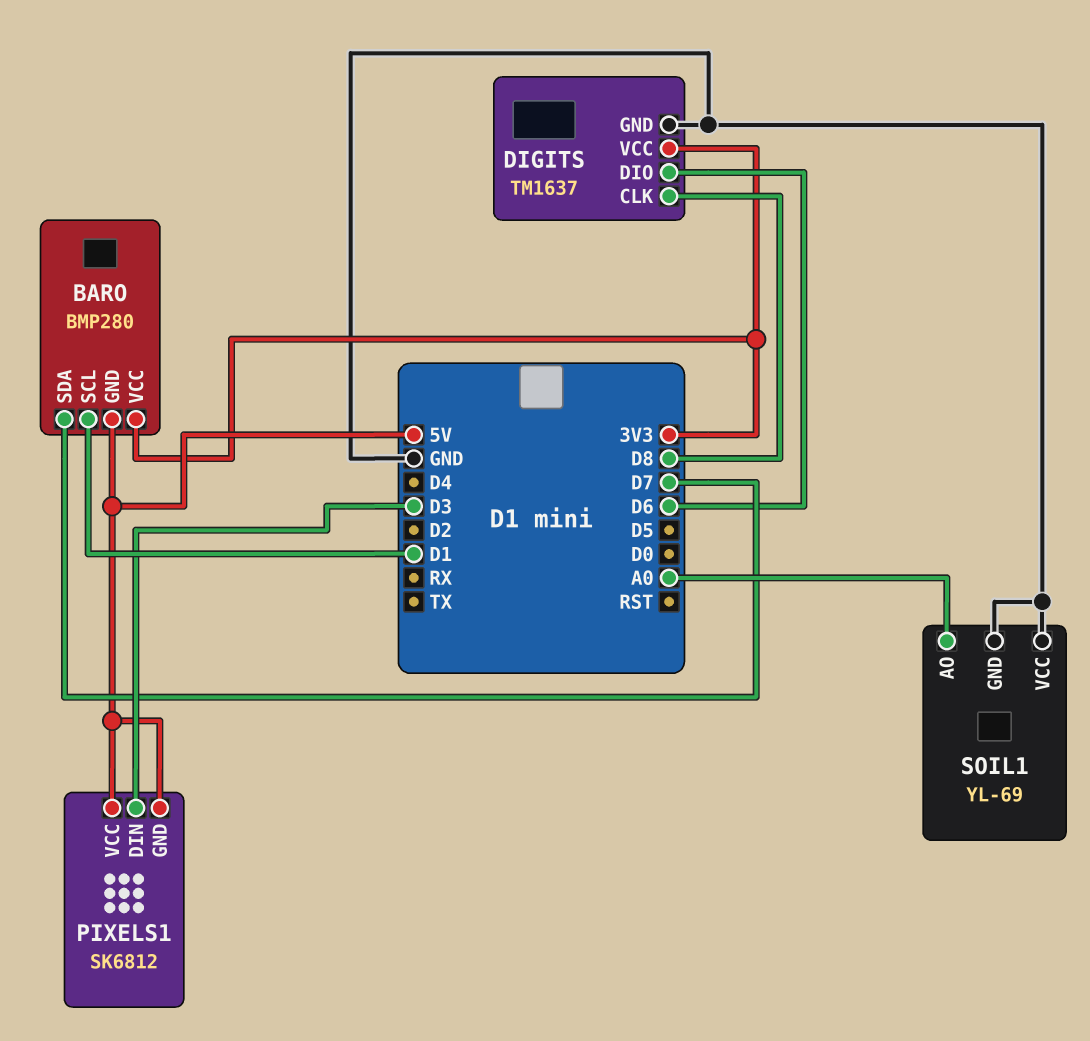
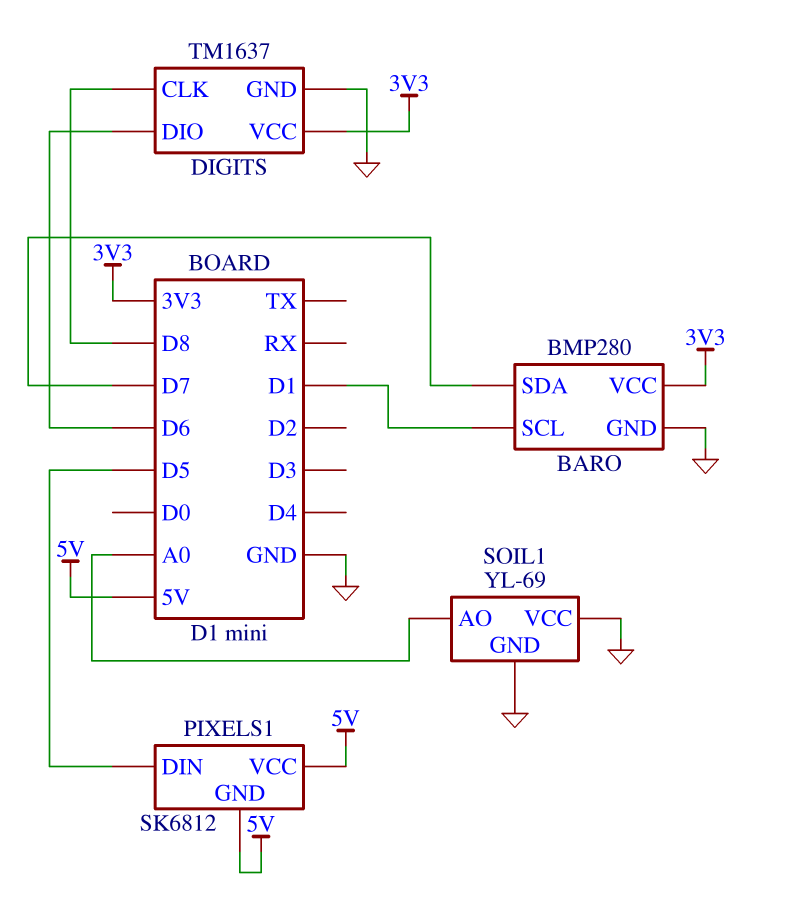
BARO pin GND: 5V -> GND
PIXELS1 pin DIN: D3 -> D5

